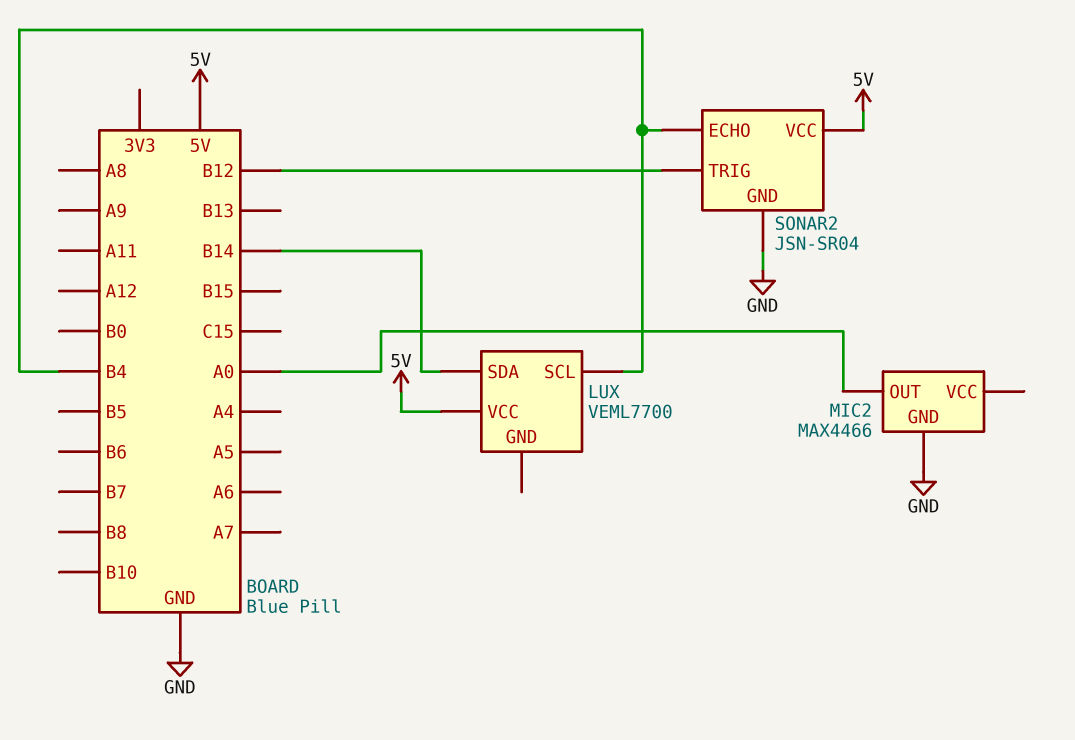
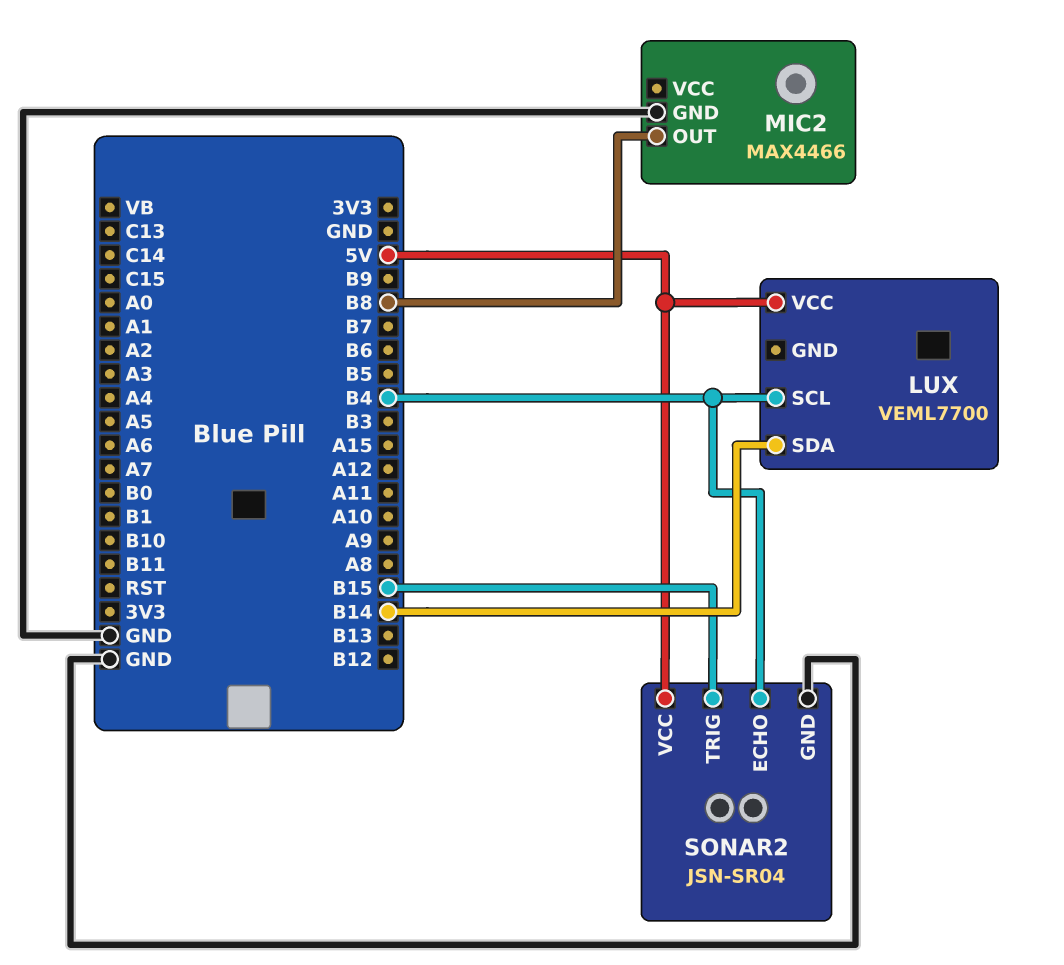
MIC2 pin OUT: A0 -> B8
SONAR2 pin TRIG: B12 -> B15

